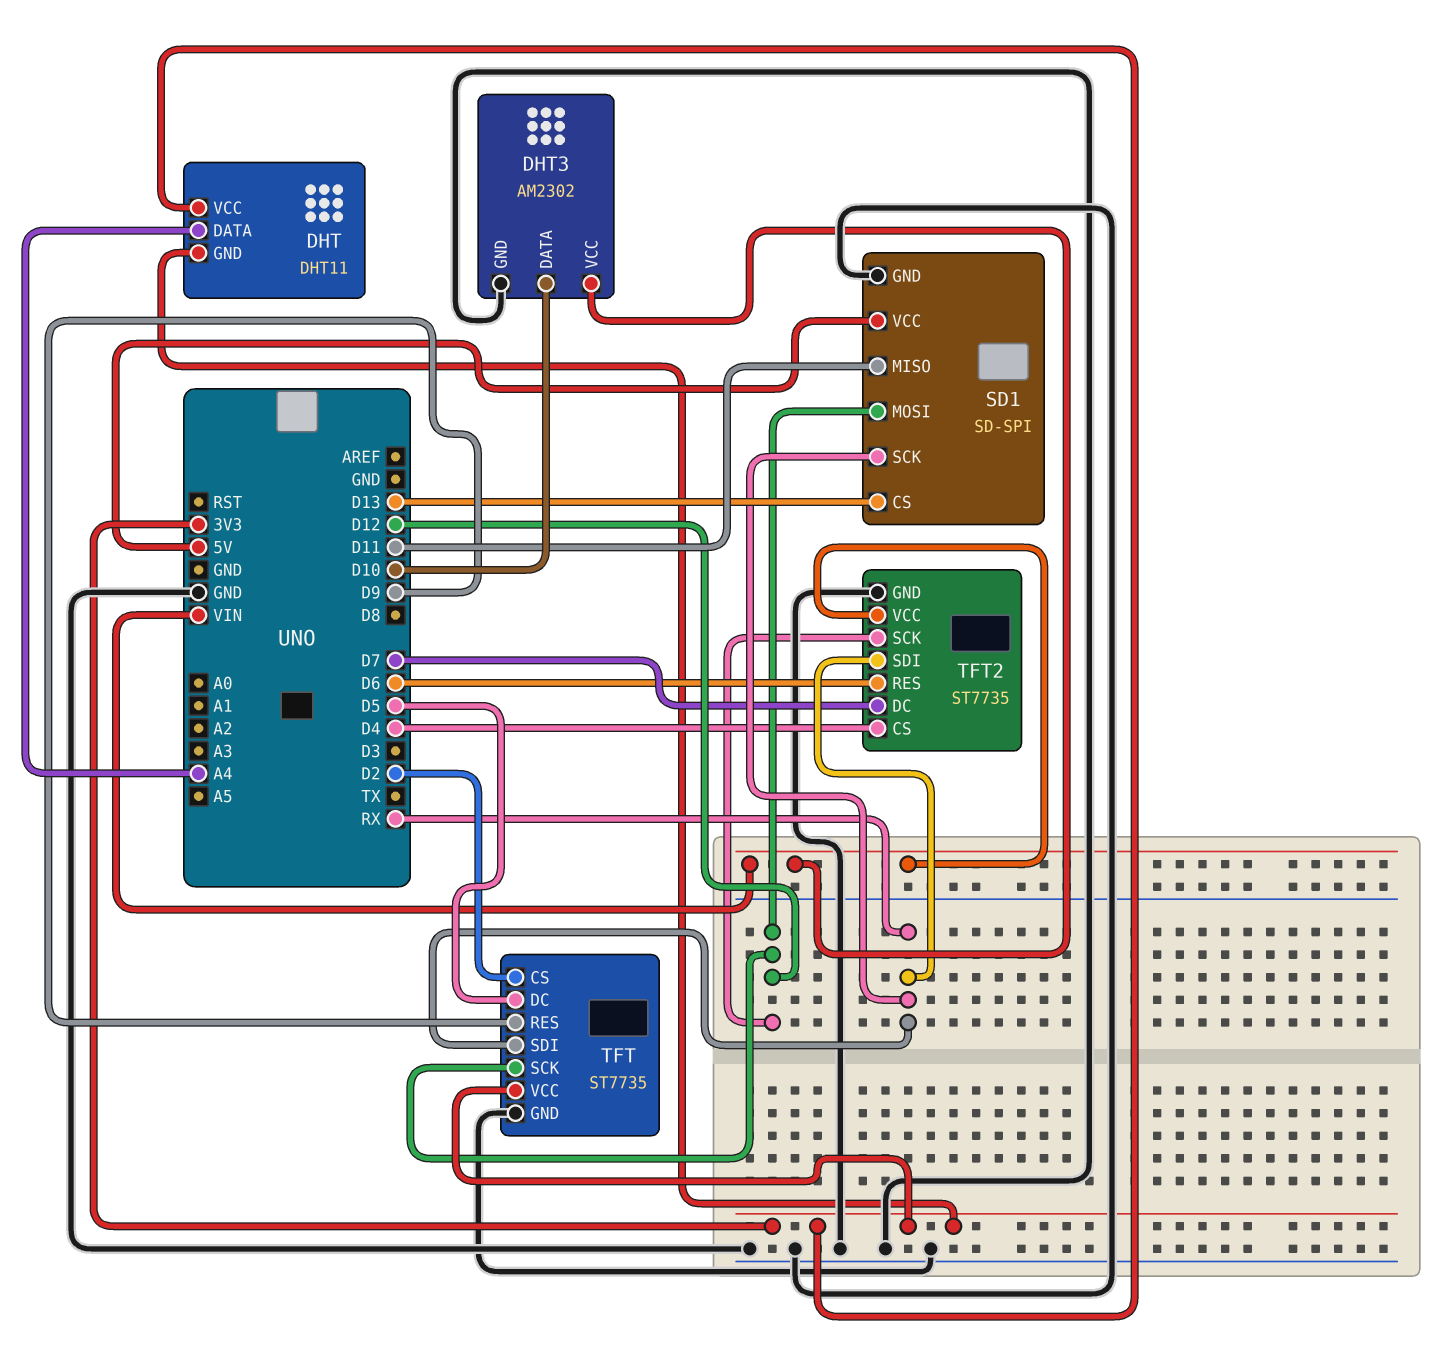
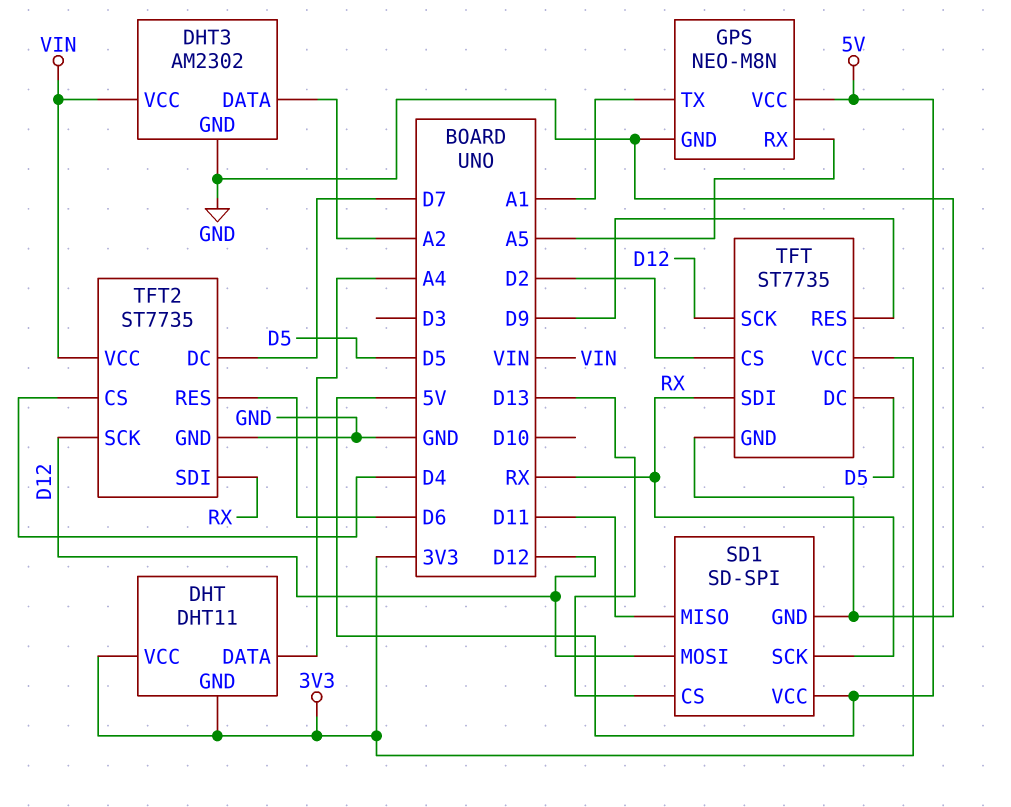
DHT3 pin DATA: D10 -> A2
GPS: none -> NEO-M8N
GPS pin GND: none -> GND
GPS pin RX: none -> A5
GPS pin TX: none -> A1
GPS pin VCC: none -> 5V

